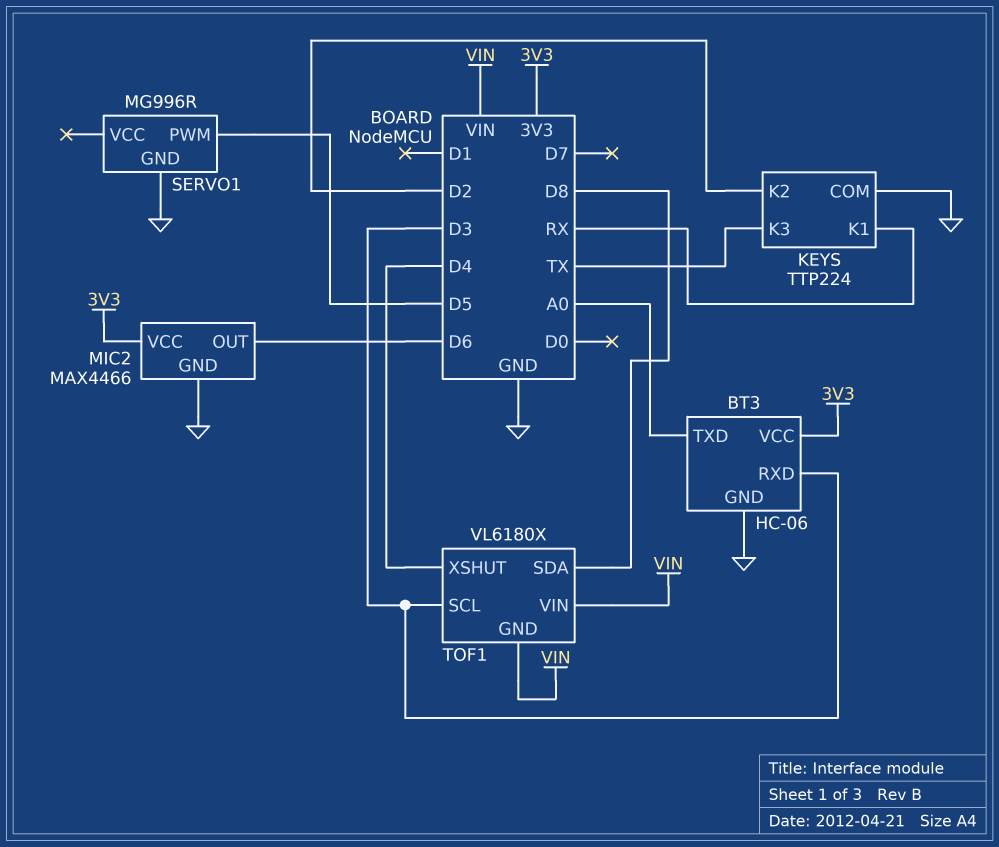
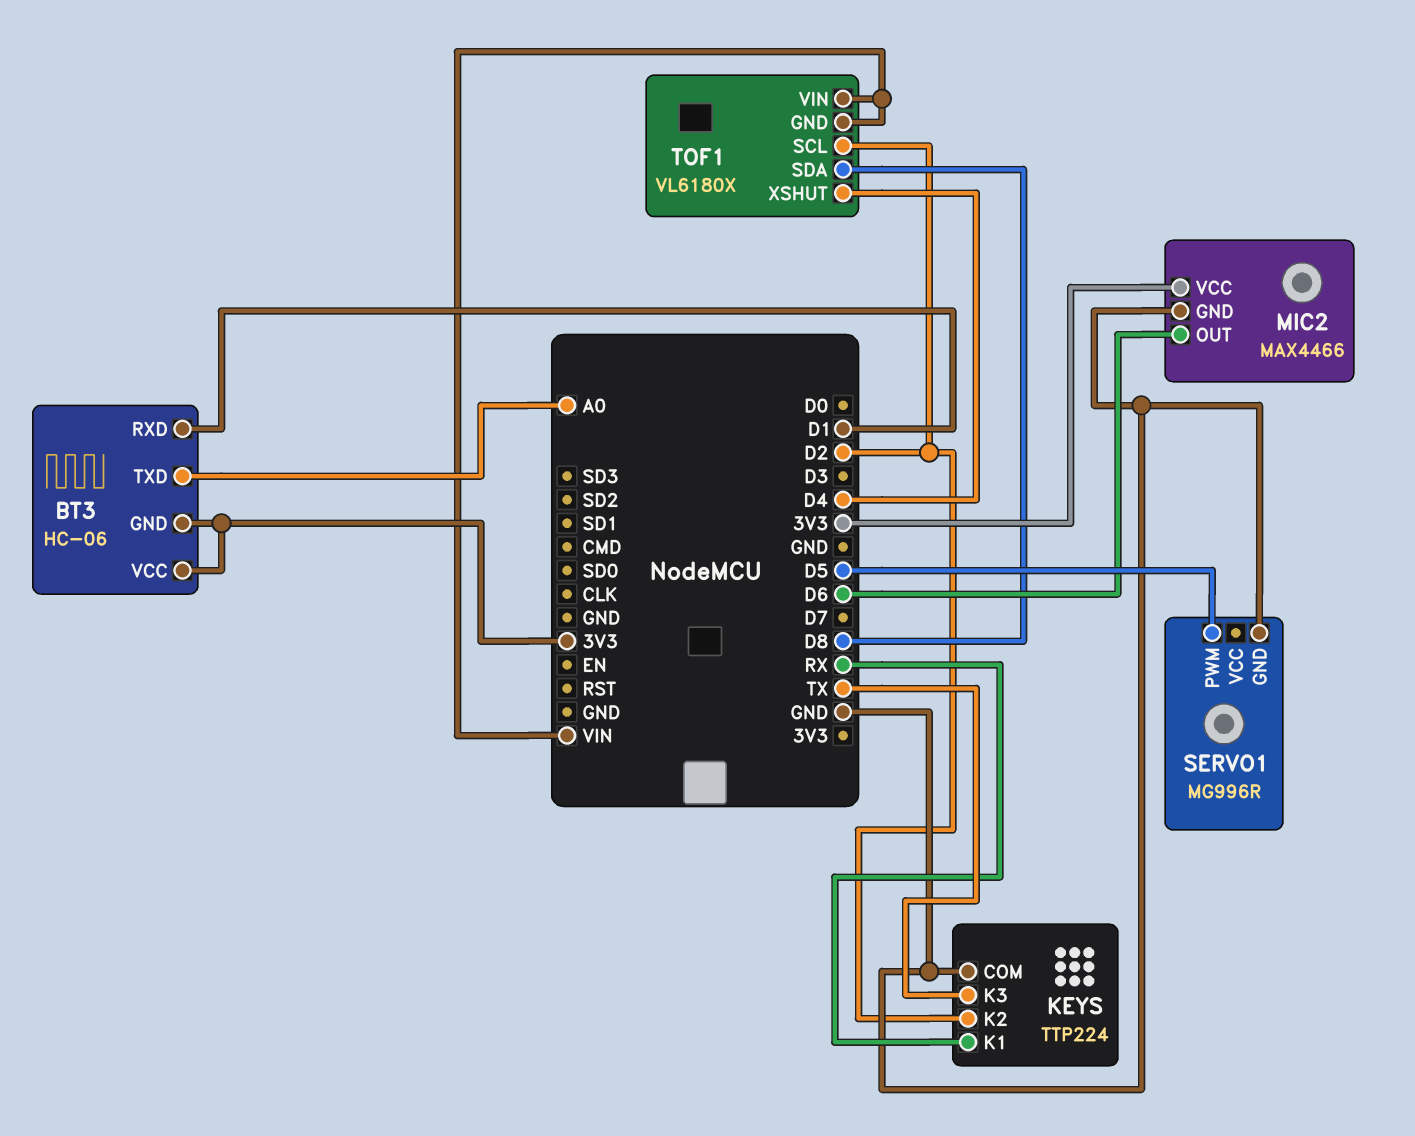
BT3 pin GND: GND -> 3V3
BT3 pin RXD: D3 -> D1
TOF1 pin SCL: D3 -> D2

